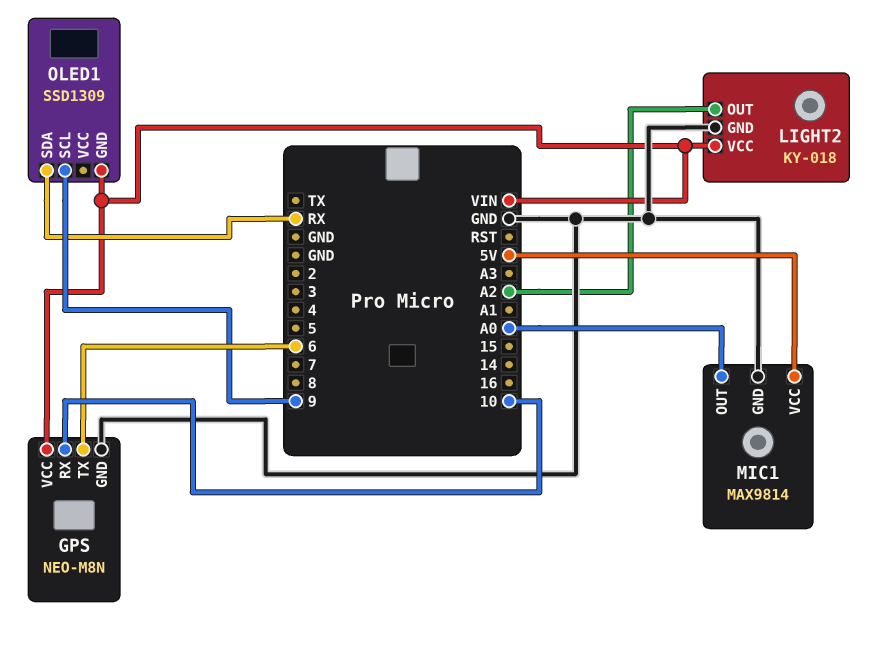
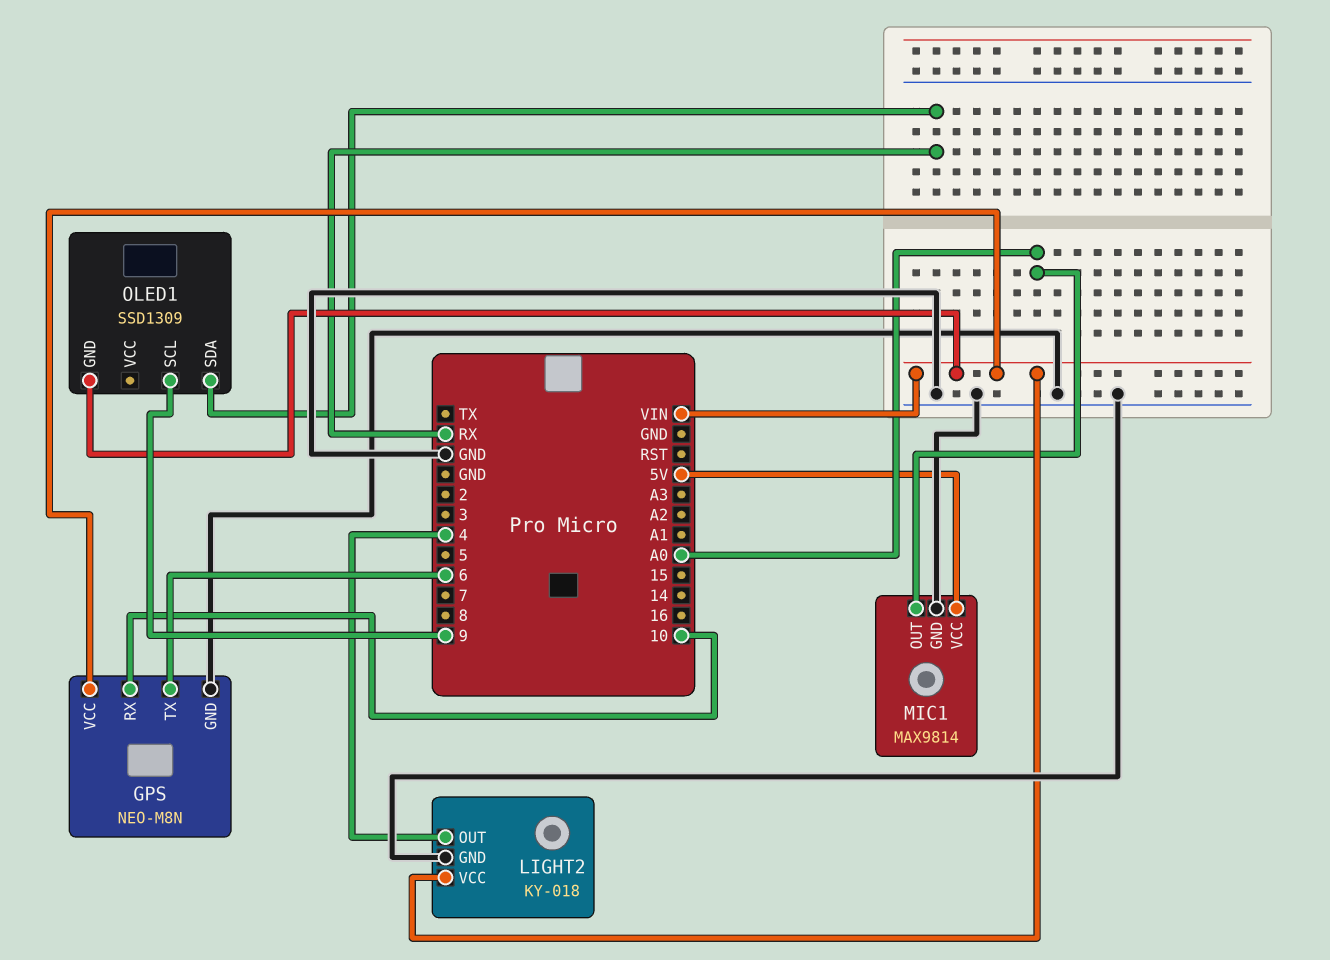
LIGHT2 pin OUT: A2 -> 4

